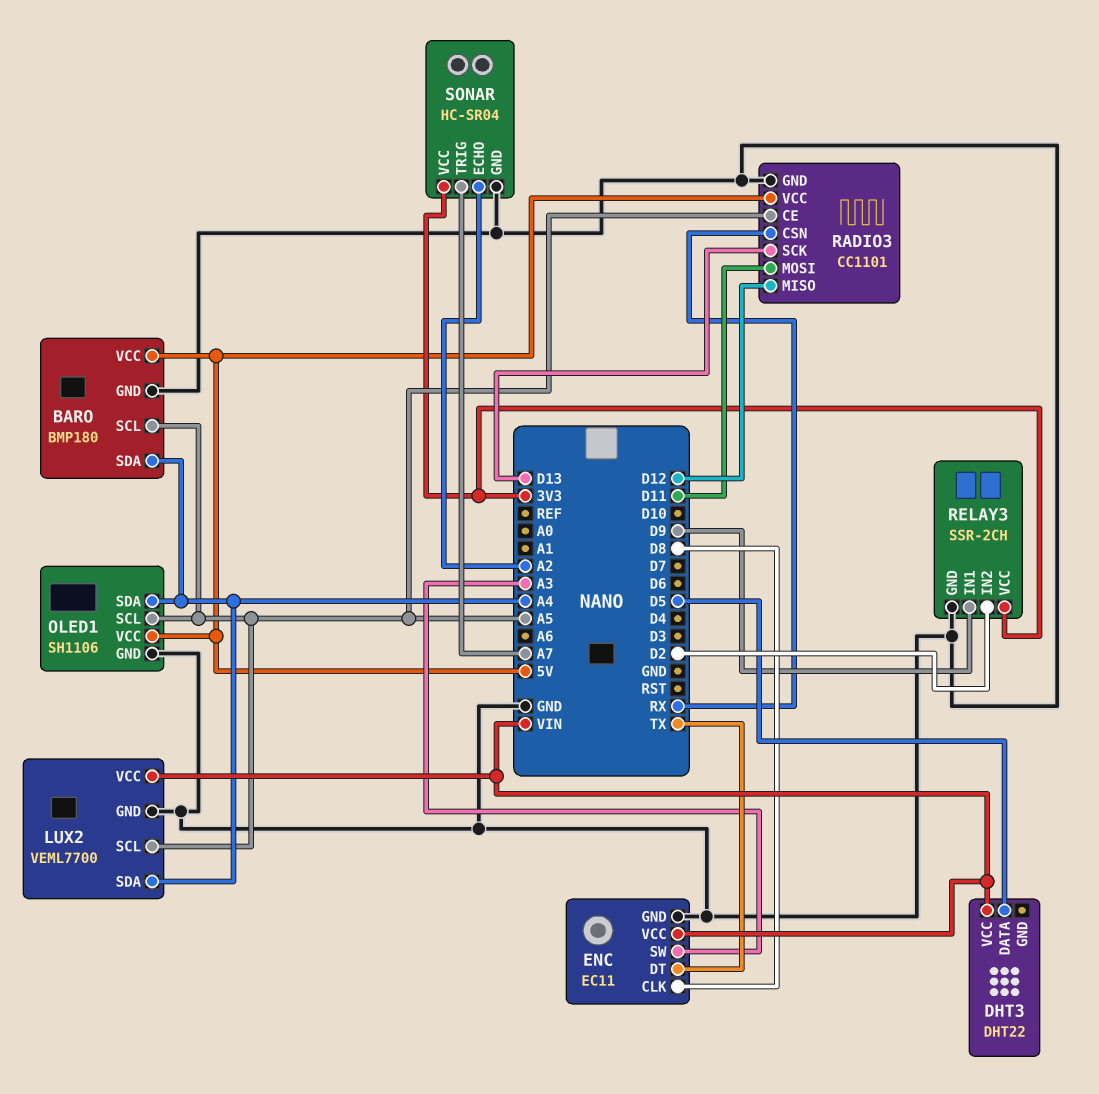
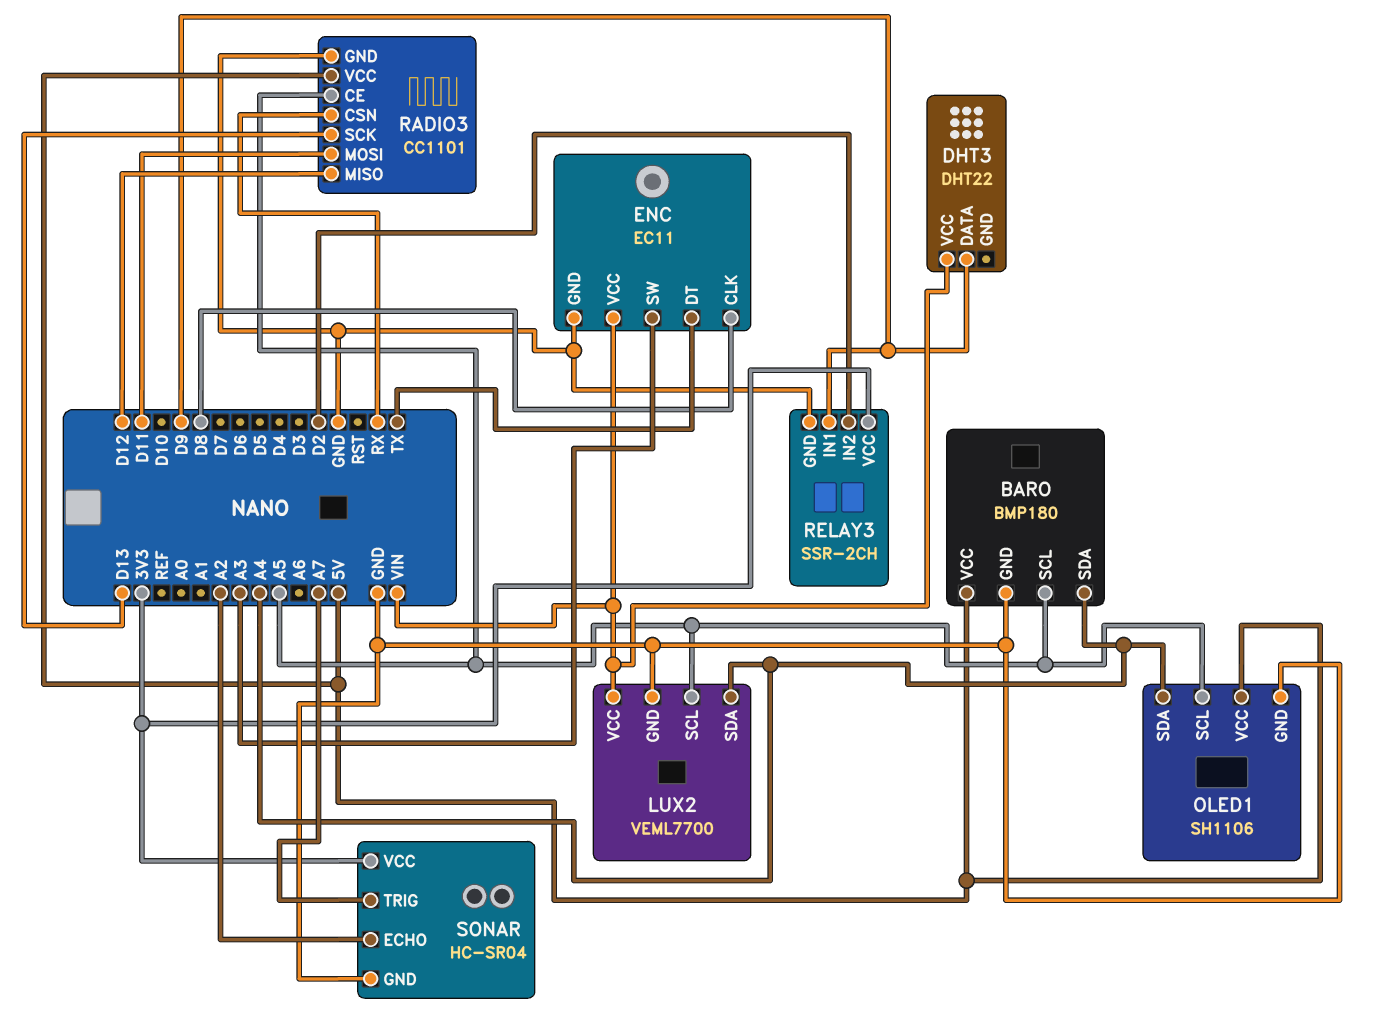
DHT3 pin DATA: D5 -> D9

